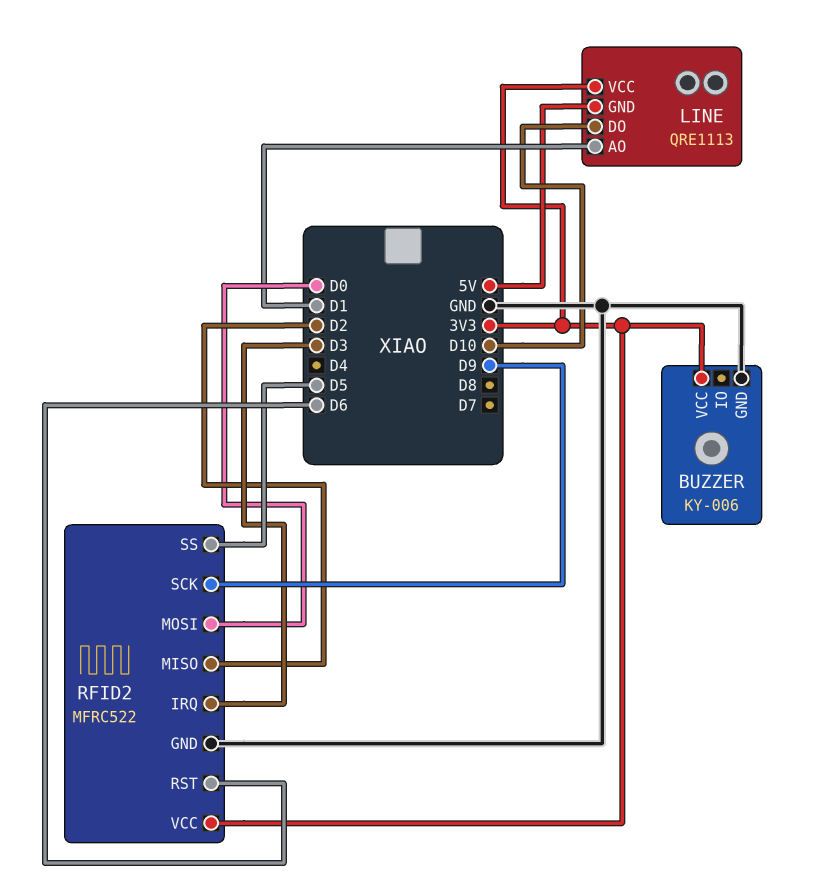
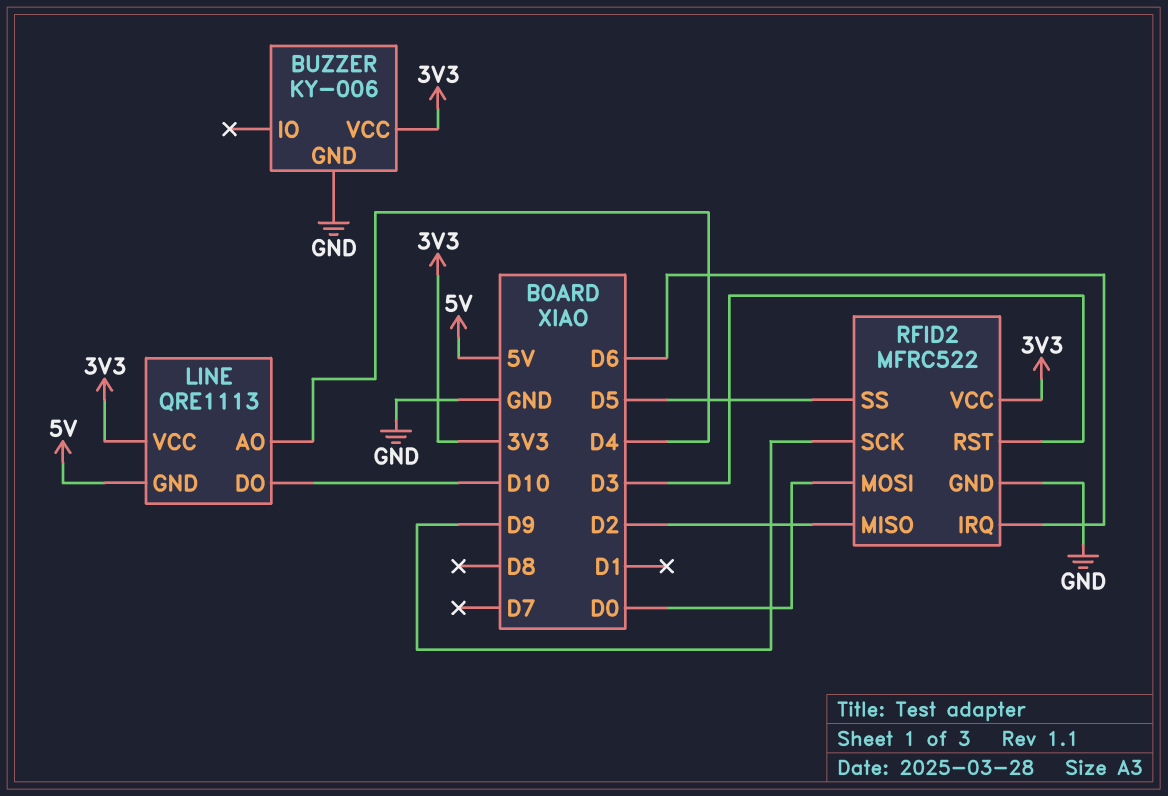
LINE pin AO: D1 -> D4
RFID2 pin IRQ: D3 -> D6
RFID2 pin RST: D6 -> D3

